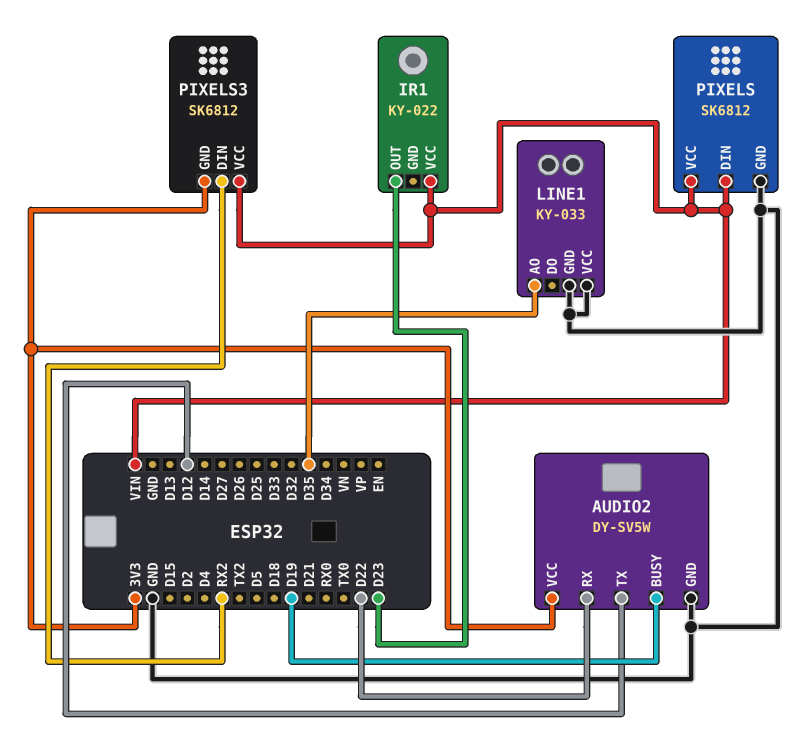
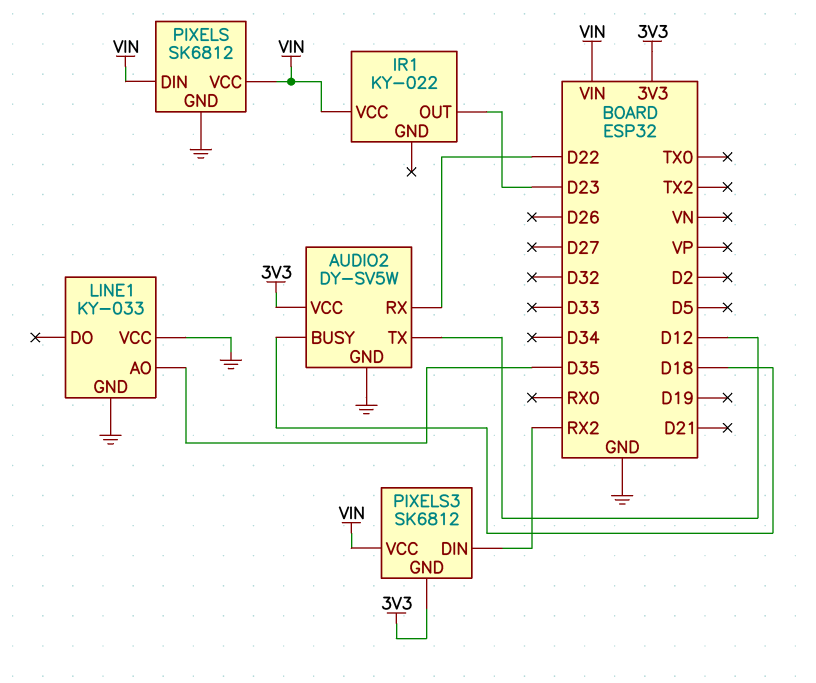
AUDIO2 pin BUSY: D19 -> D18

